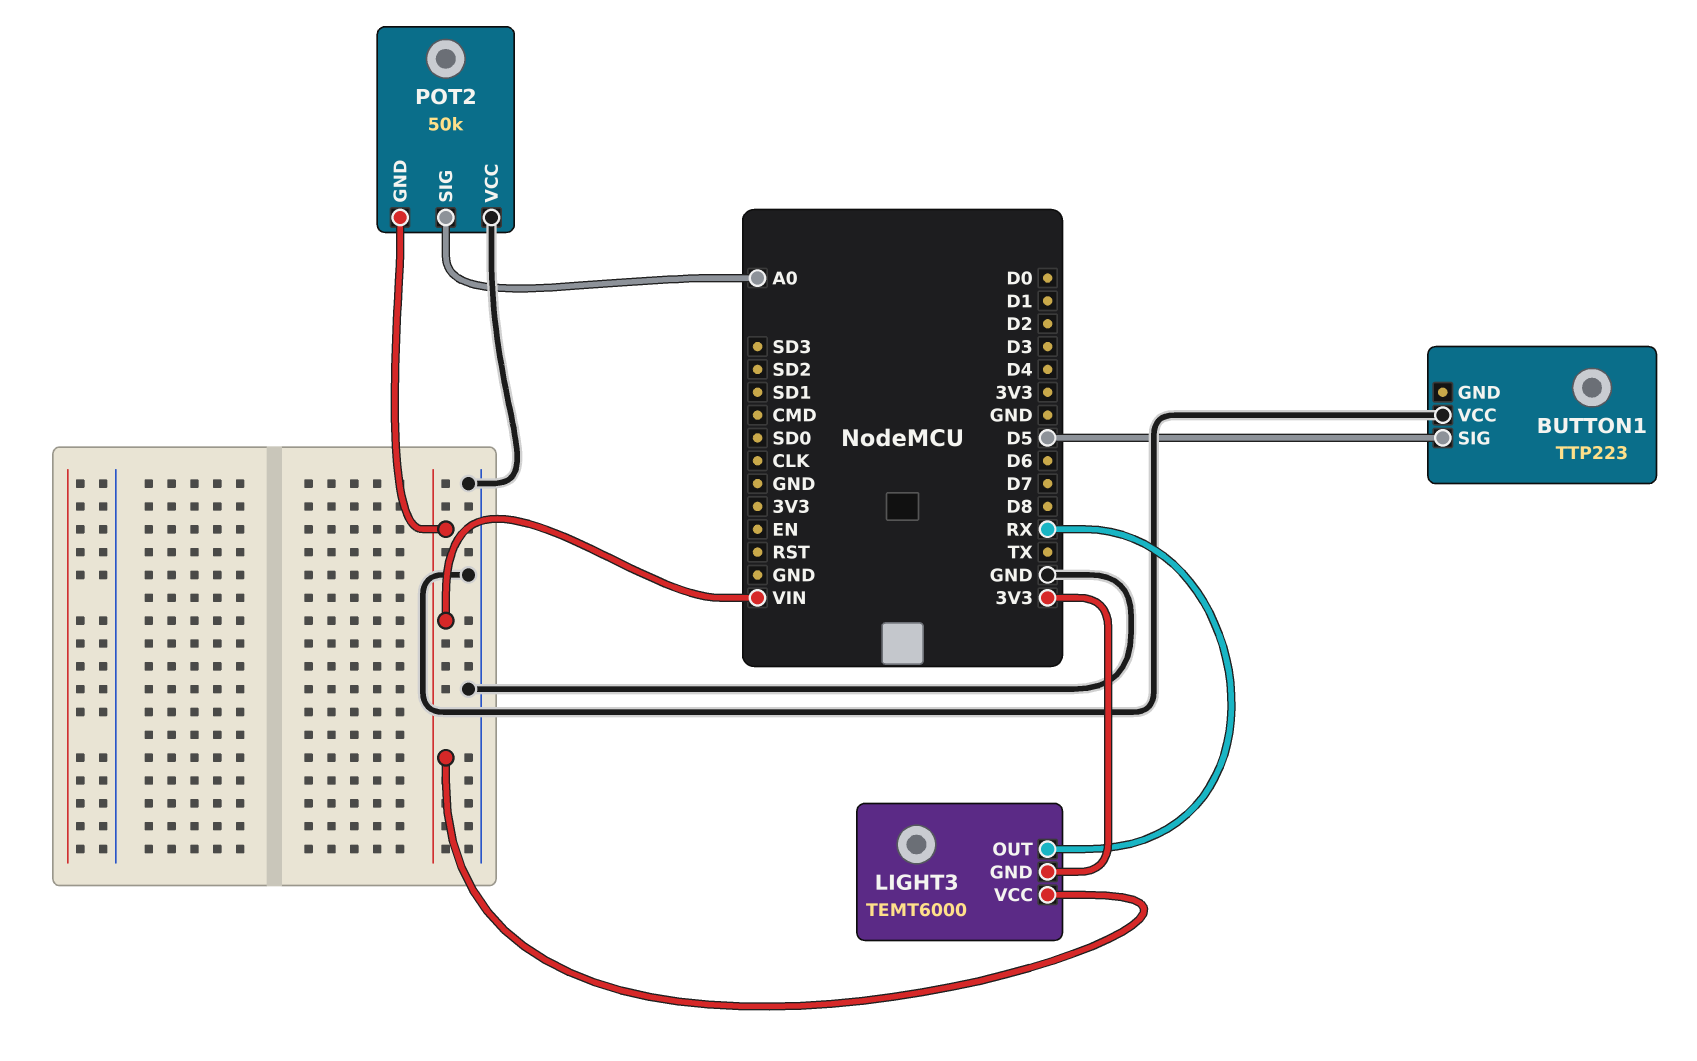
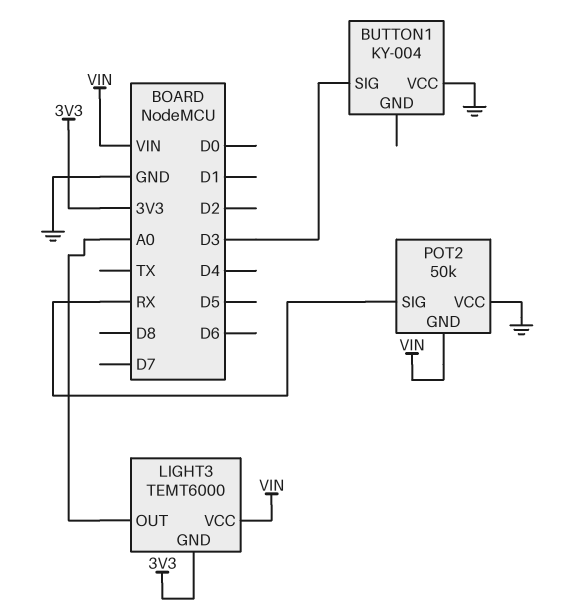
BUTTON1: TTP223 -> KY-004
BUTTON1 pin SIG: D5 -> D3
LIGHT3 pin OUT: RX -> A0
POT2 pin SIG: A0 -> RX

